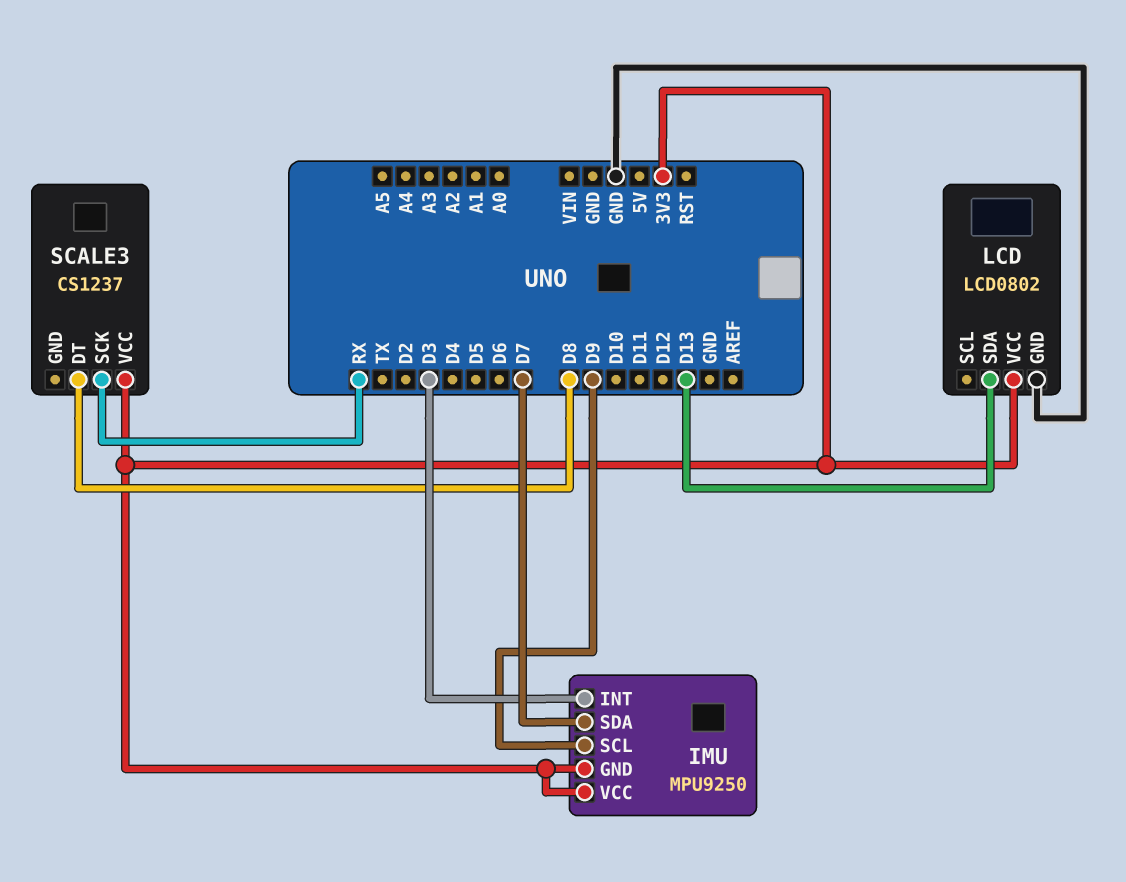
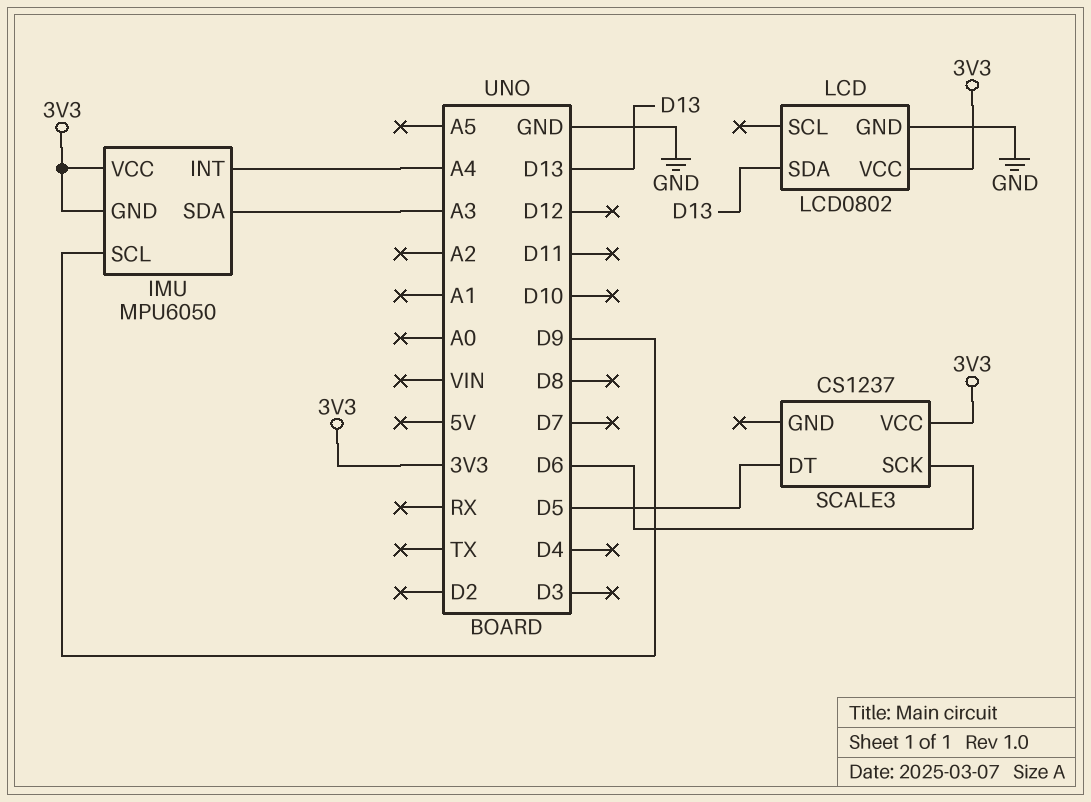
IMU: MPU9250 -> MPU6050
IMU pin INT: D3 -> A4
IMU pin SDA: D7 -> A3
SCALE3 pin DT: D8 -> D5
SCALE3 pin SCK: RX -> D6

